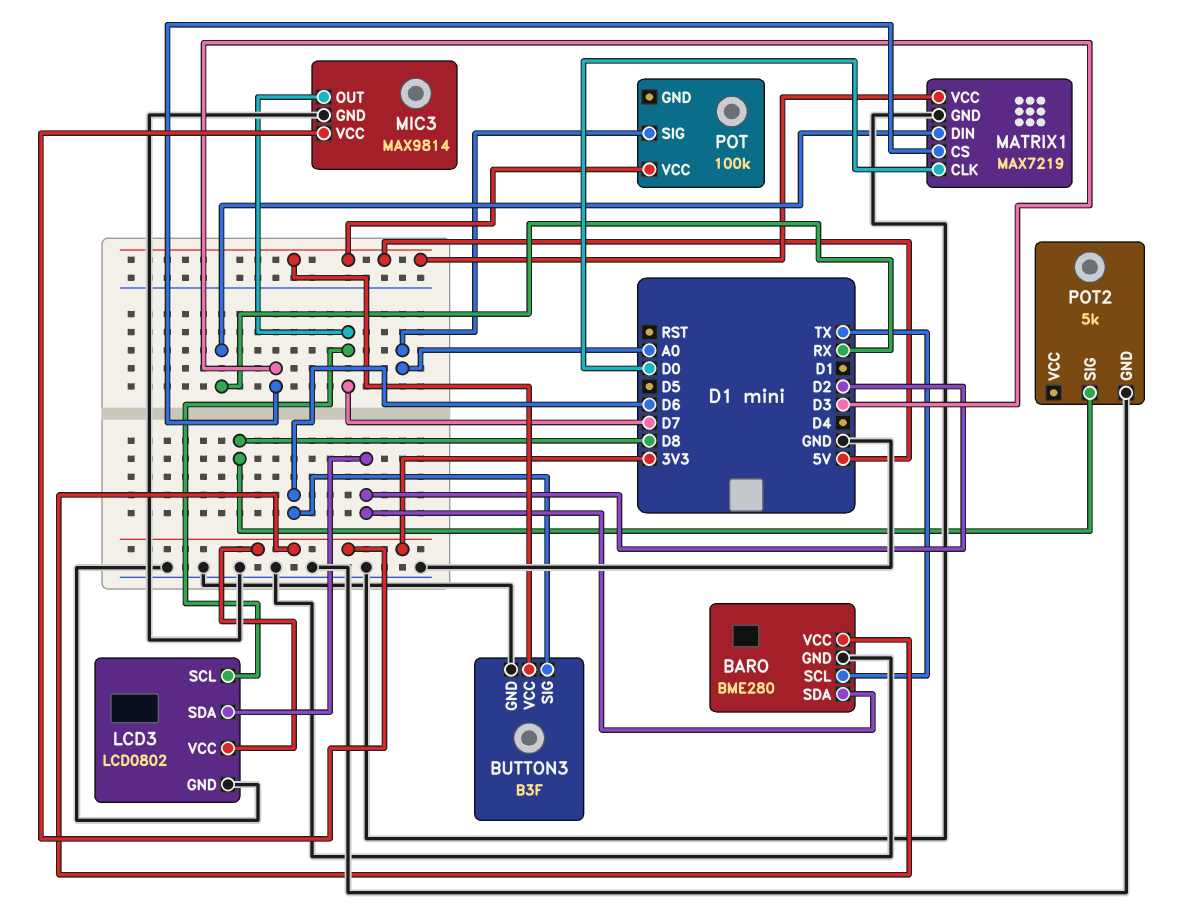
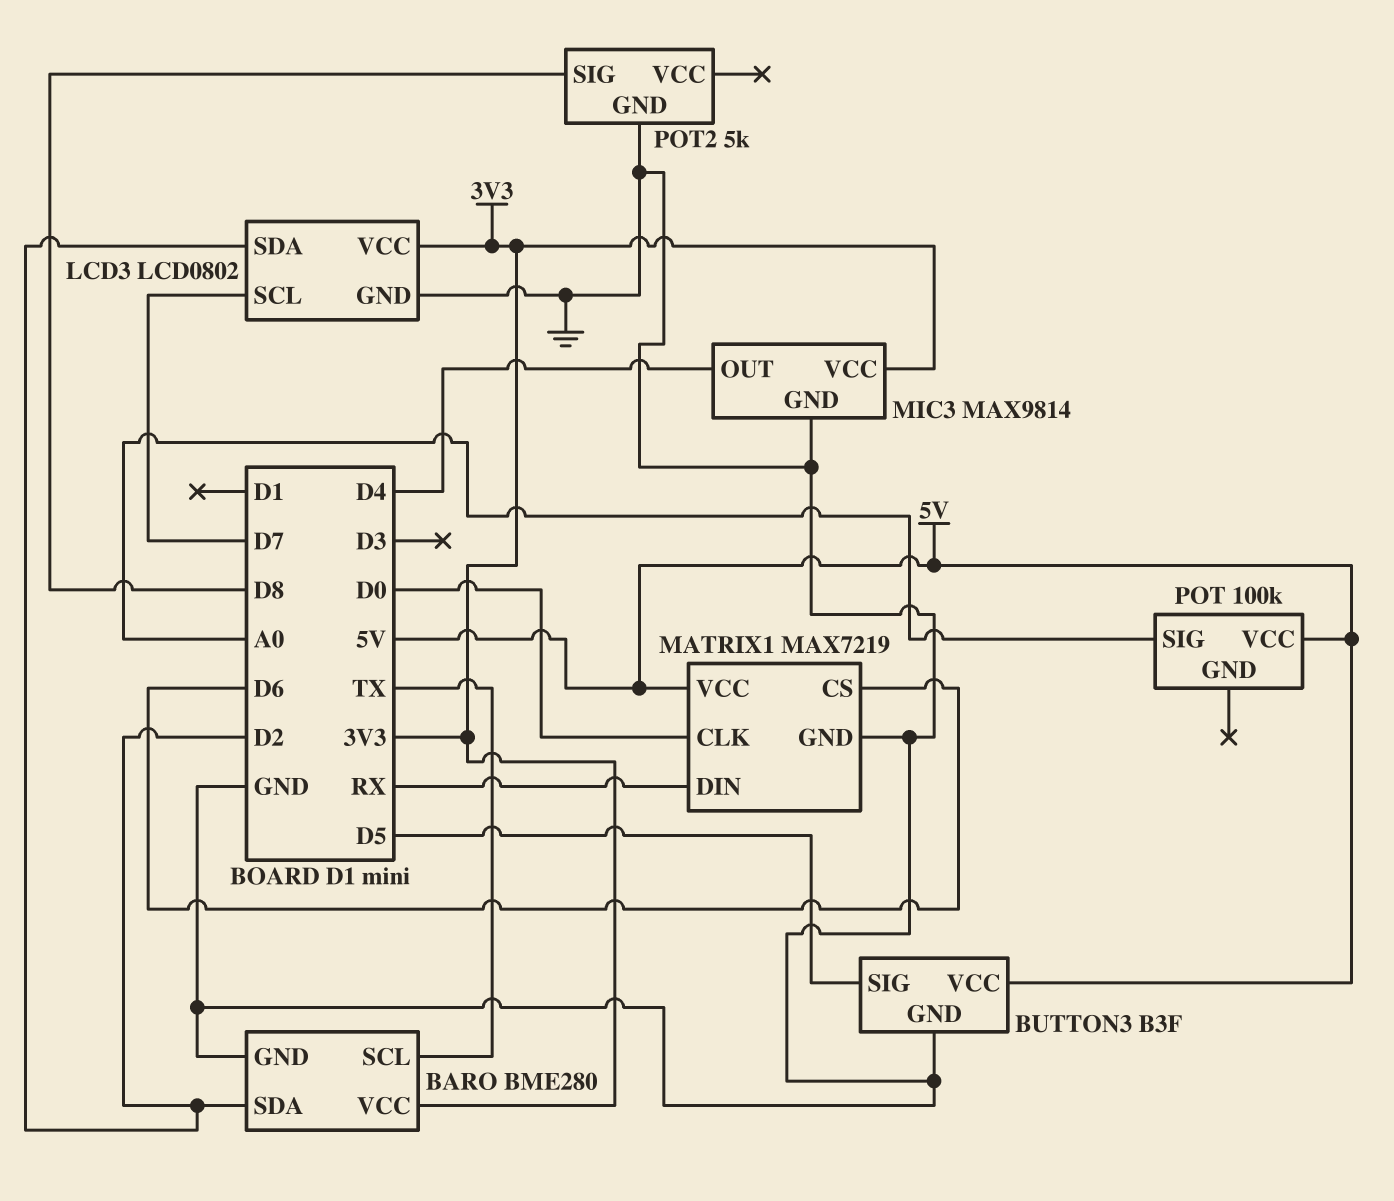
BUTTON3 pin SIG: D6 -> D5
MATRIX1 pin CS: D3 -> D6
MIC3 pin OUT: D7 -> D4

